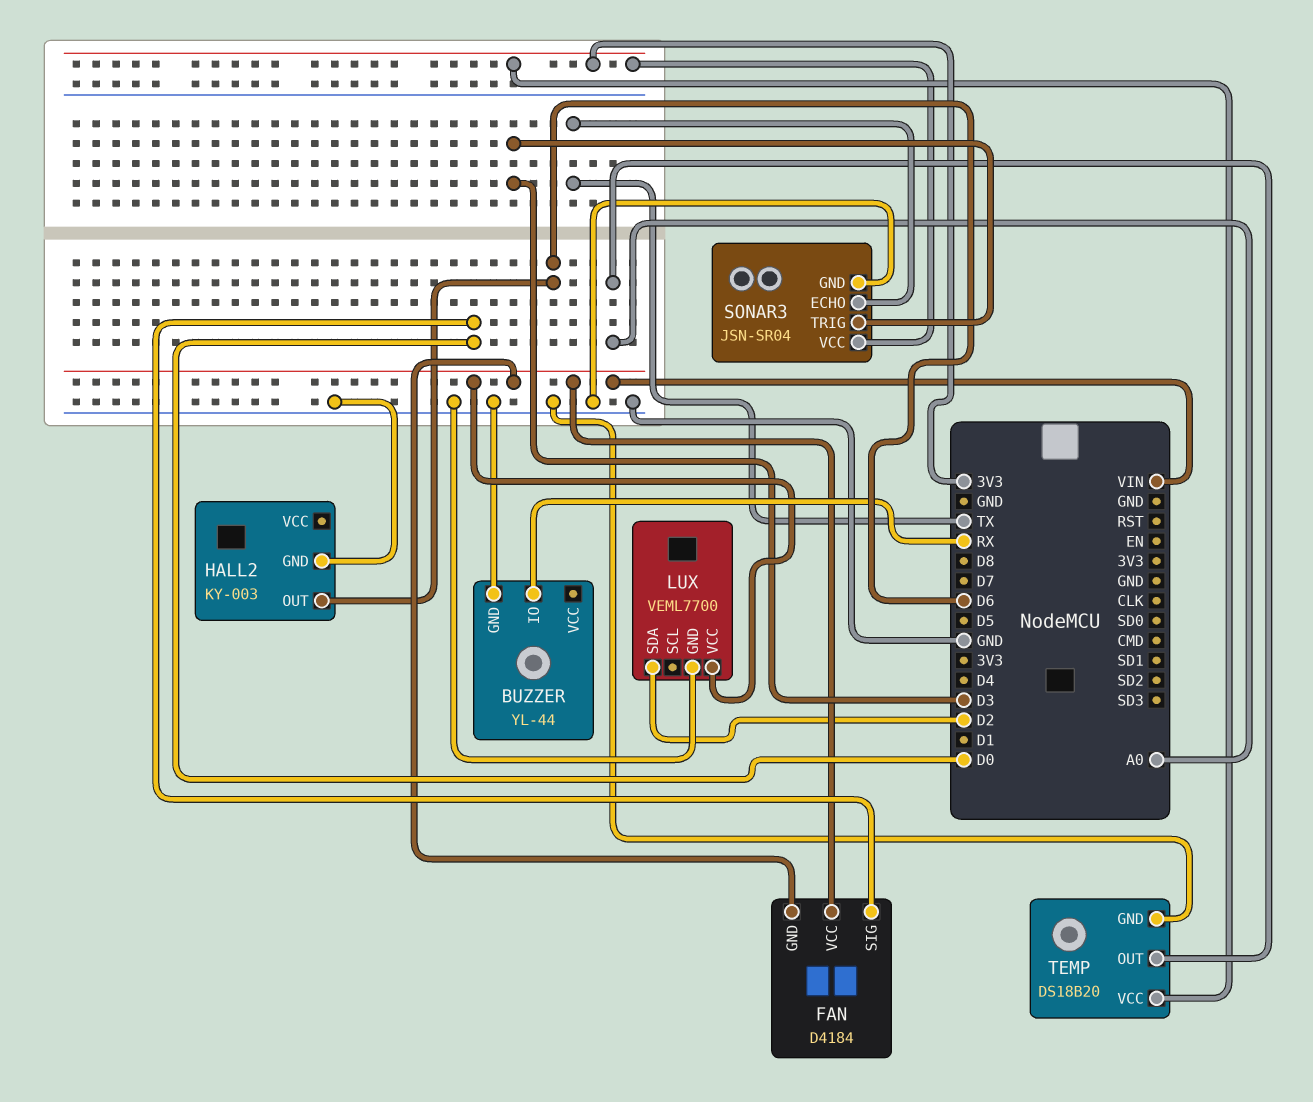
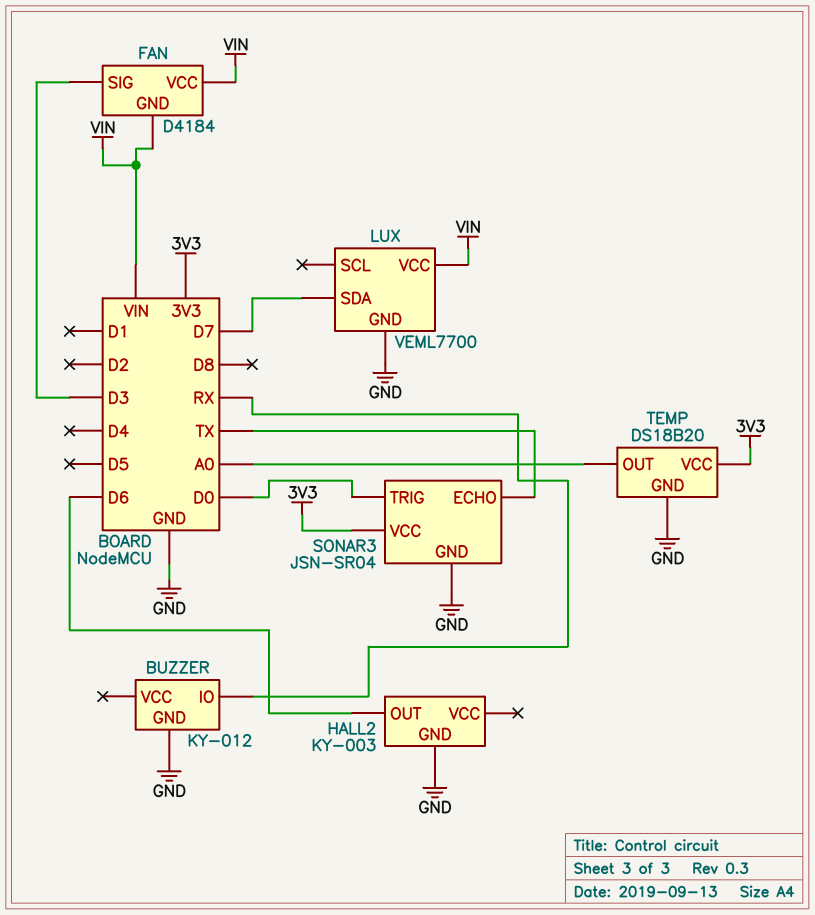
BUZZER: YL-44 -> KY-012
FAN pin SIG: D0 -> D3
LUX pin SDA: D2 -> D7
SONAR3 pin TRIG: D3 -> D0

